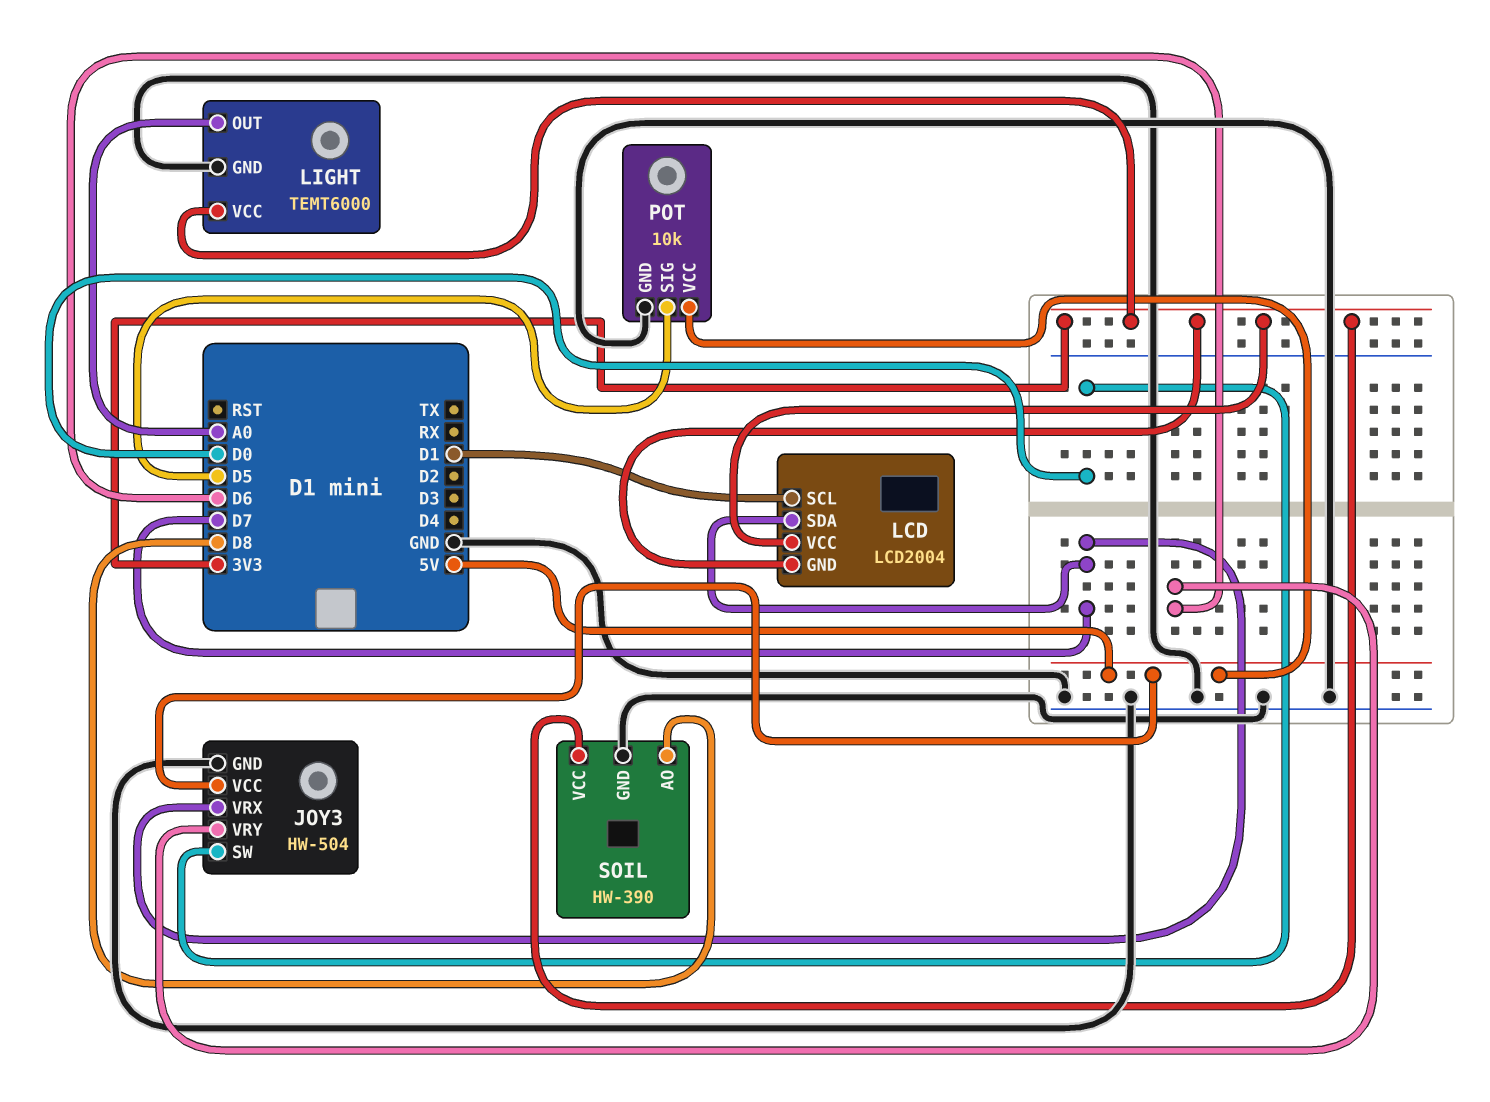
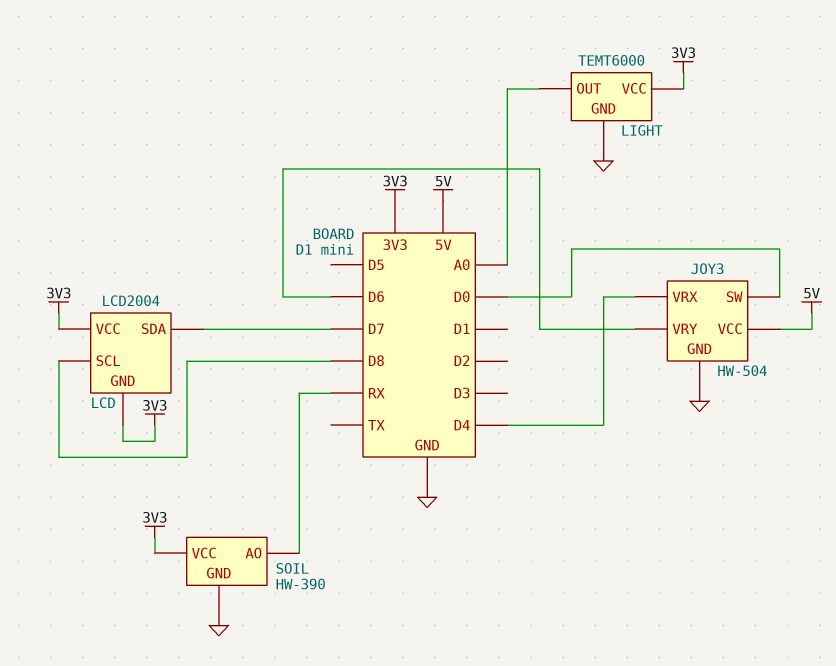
JOY3 pin VRX: D7 -> D4
LCD pin SCL: D1 -> D8
POT: 10k -> none
POT pin GND: GND -> none
POT pin SIG: D5 -> none
POT pin VCC: 5V -> none
SOIL pin AO: D8 -> RX

